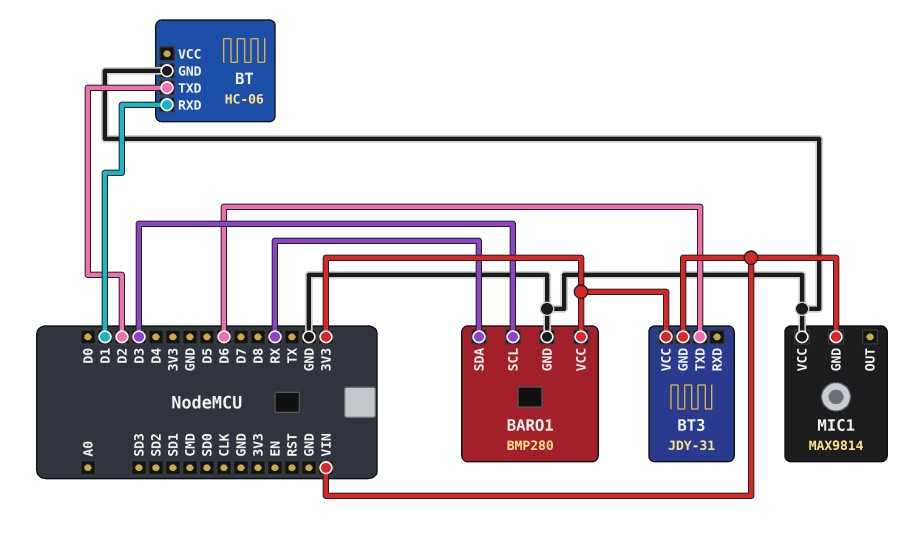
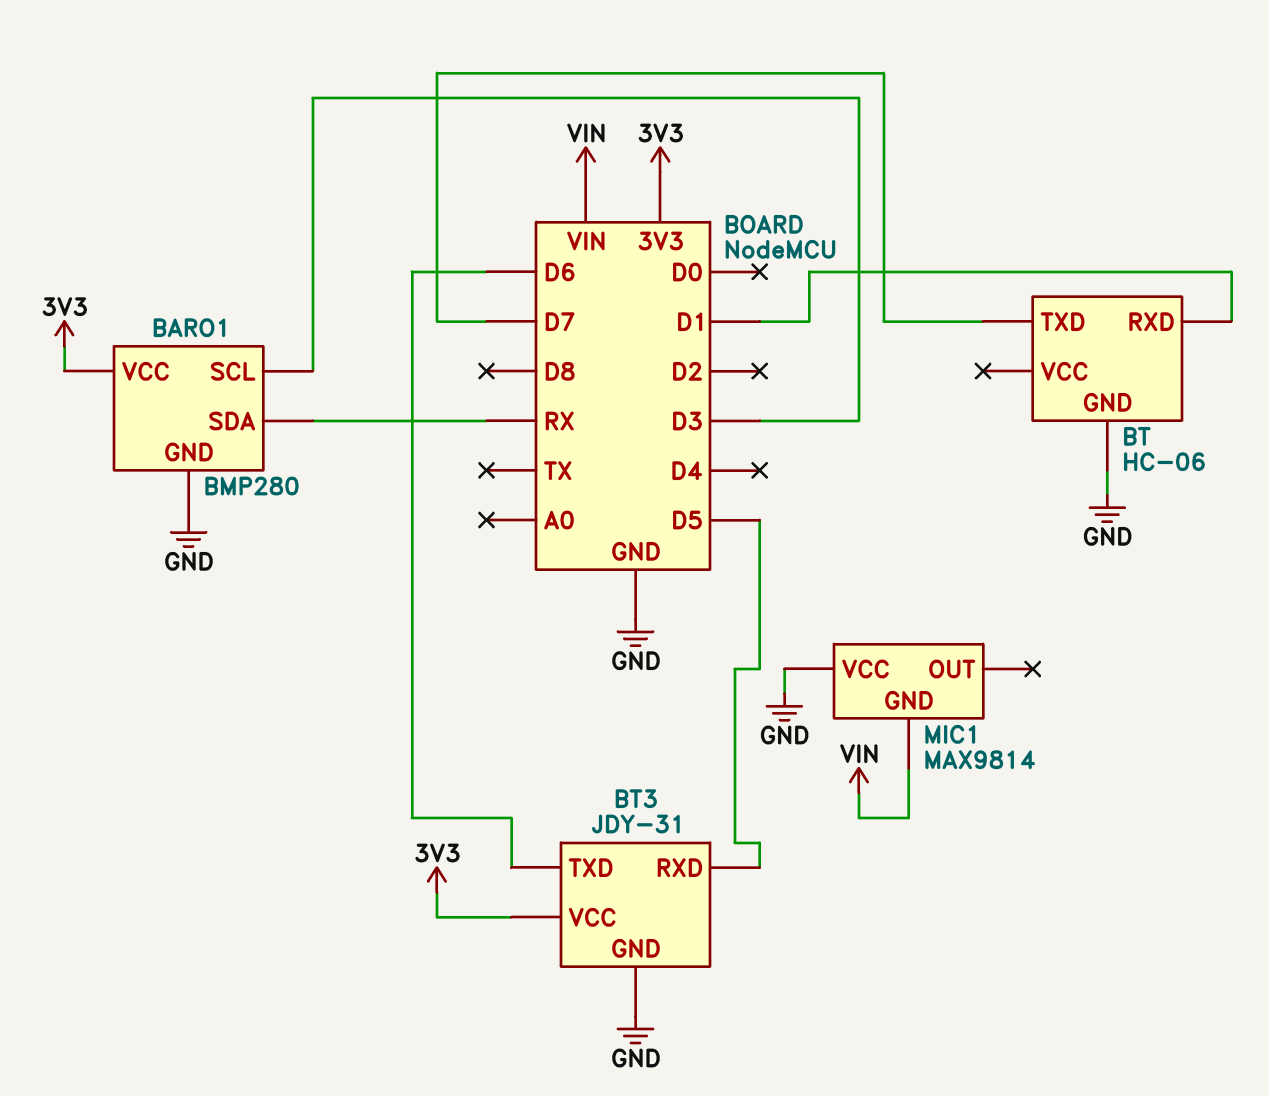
BT pin TXD: D2 -> D7
BT3 pin GND: VIN -> GND
BT3 pin RXD: none -> D5

